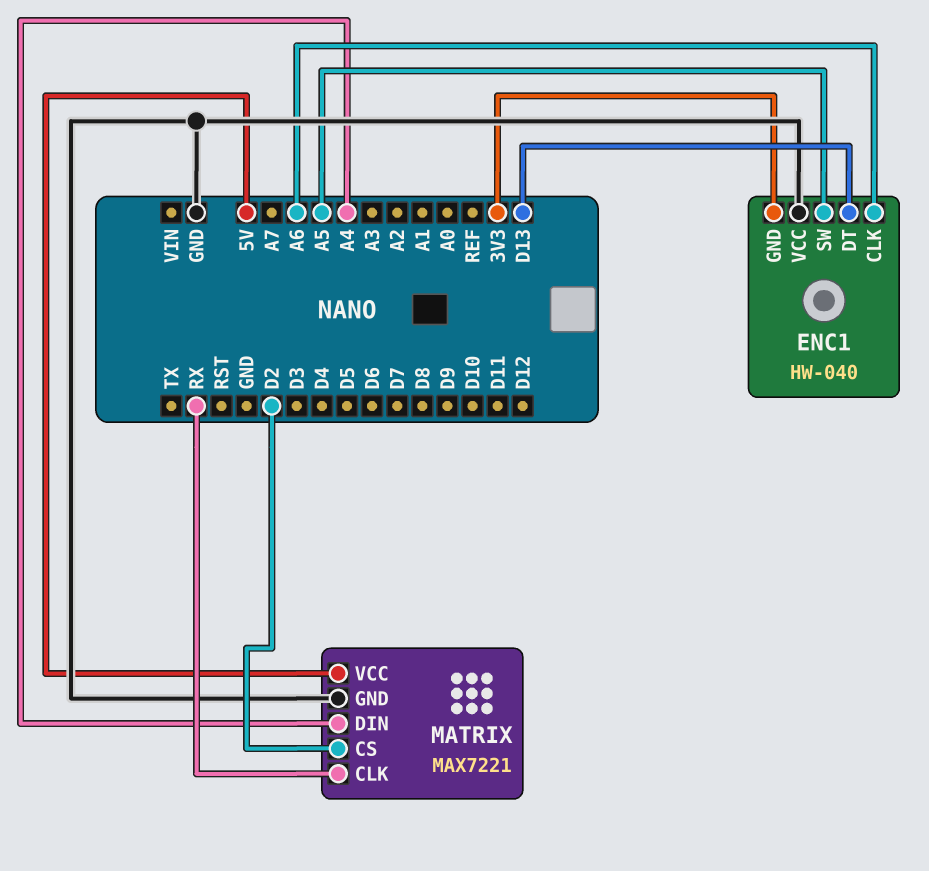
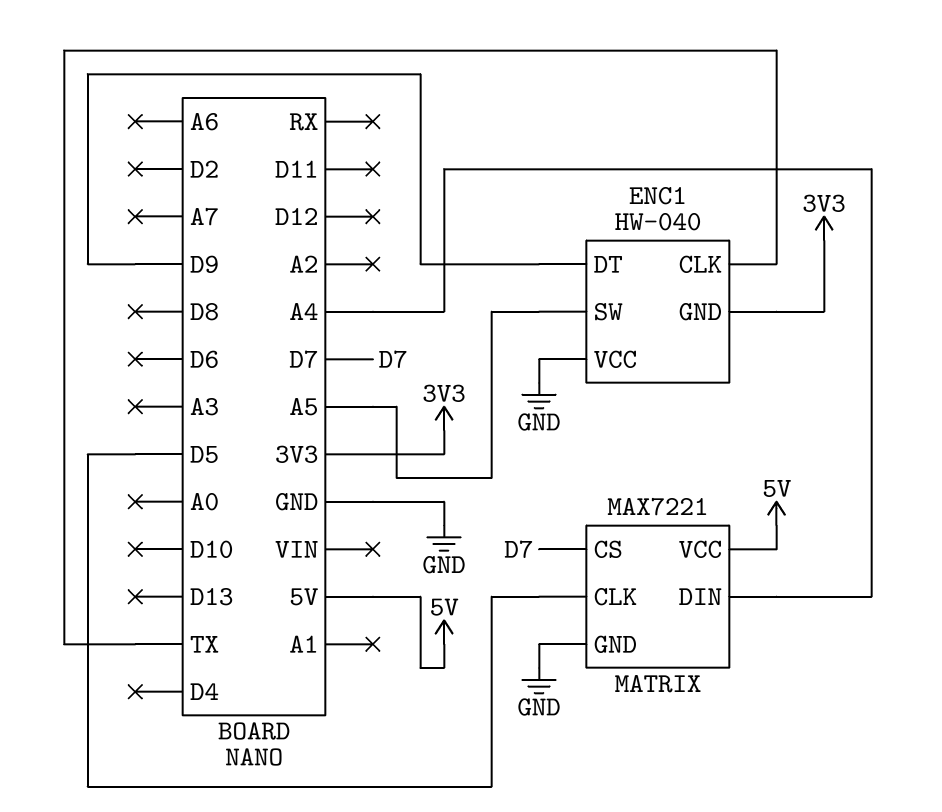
ENC1 pin CLK: A6 -> TX
ENC1 pin DT: D13 -> D9
MATRIX pin CLK: RX -> D5
MATRIX pin CS: D2 -> D7

